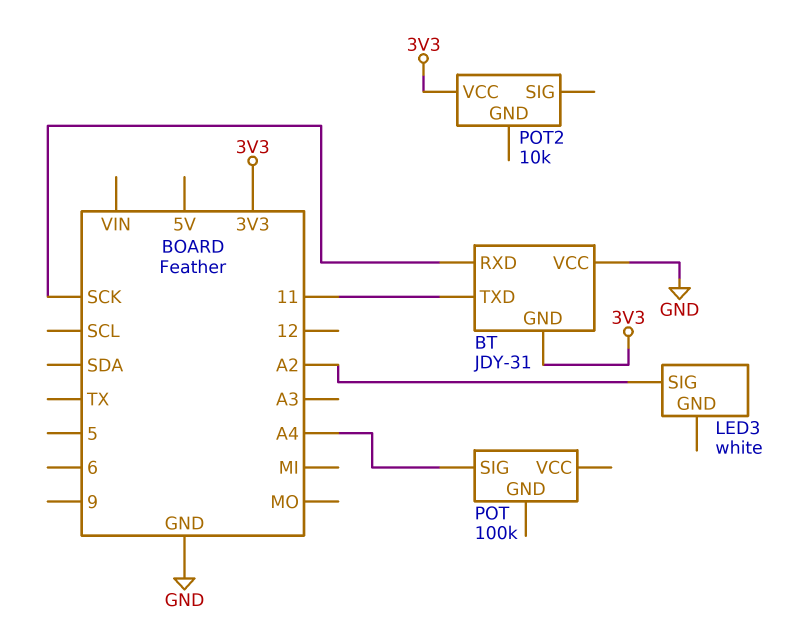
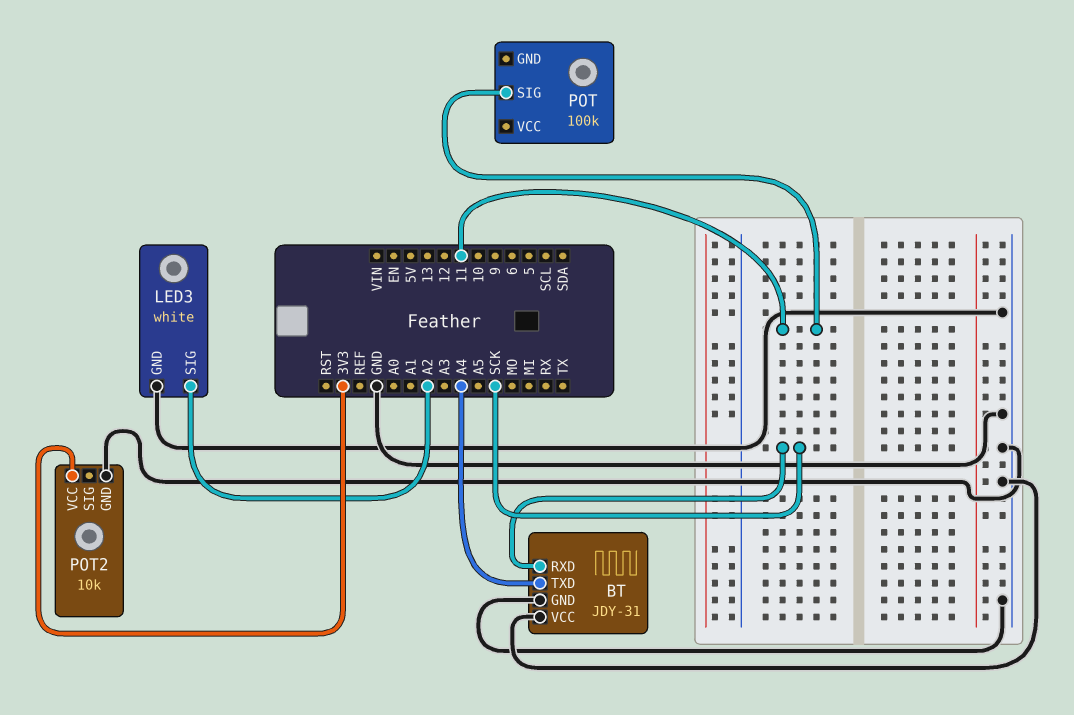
BT pin GND: 3V3 -> GND
BT pin TXD: 11 -> A4
LED3 pin GND: none -> GND
POT pin SIG: A4 -> 11
POT2 pin GND: none -> GND

